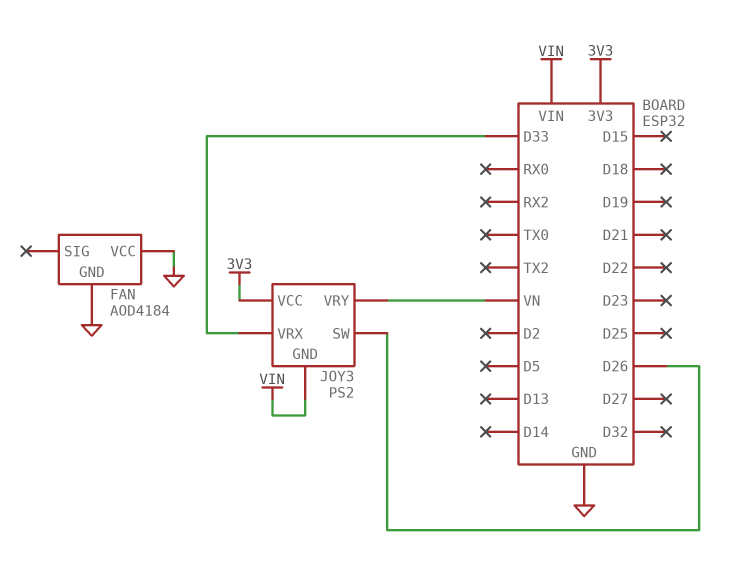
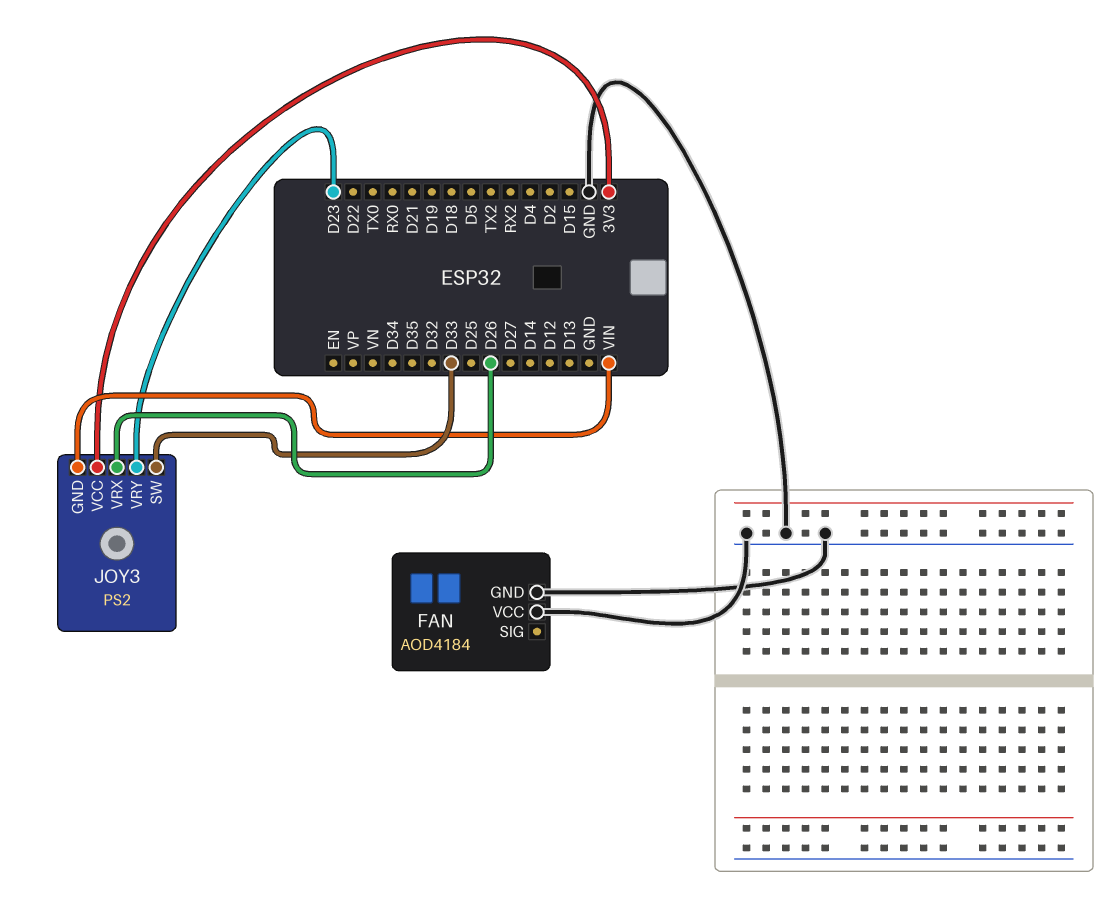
JOY3 pin SW: D26 -> D33
JOY3 pin VRX: D33 -> D26
JOY3 pin VRY: VN -> D23

